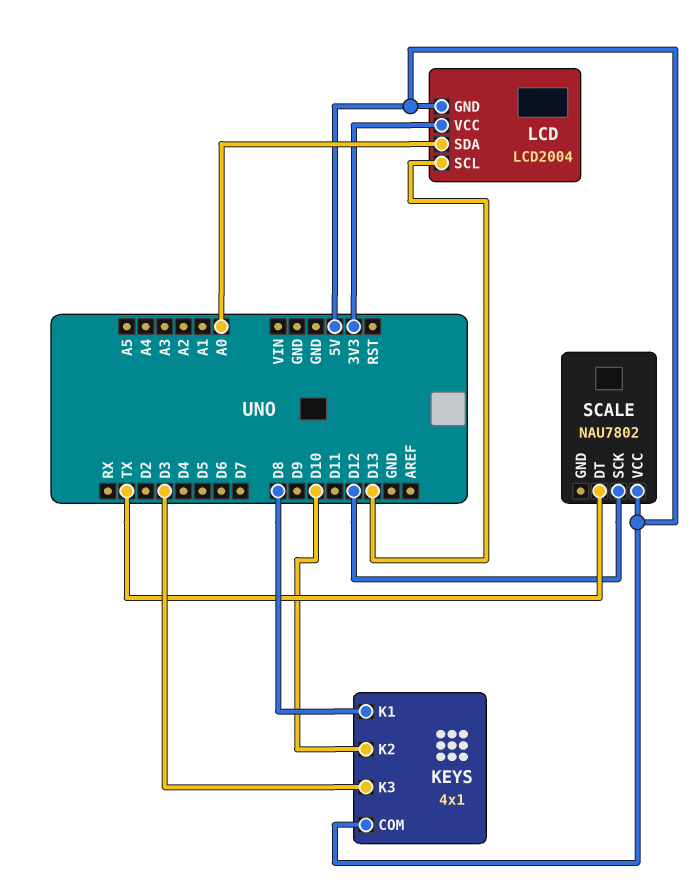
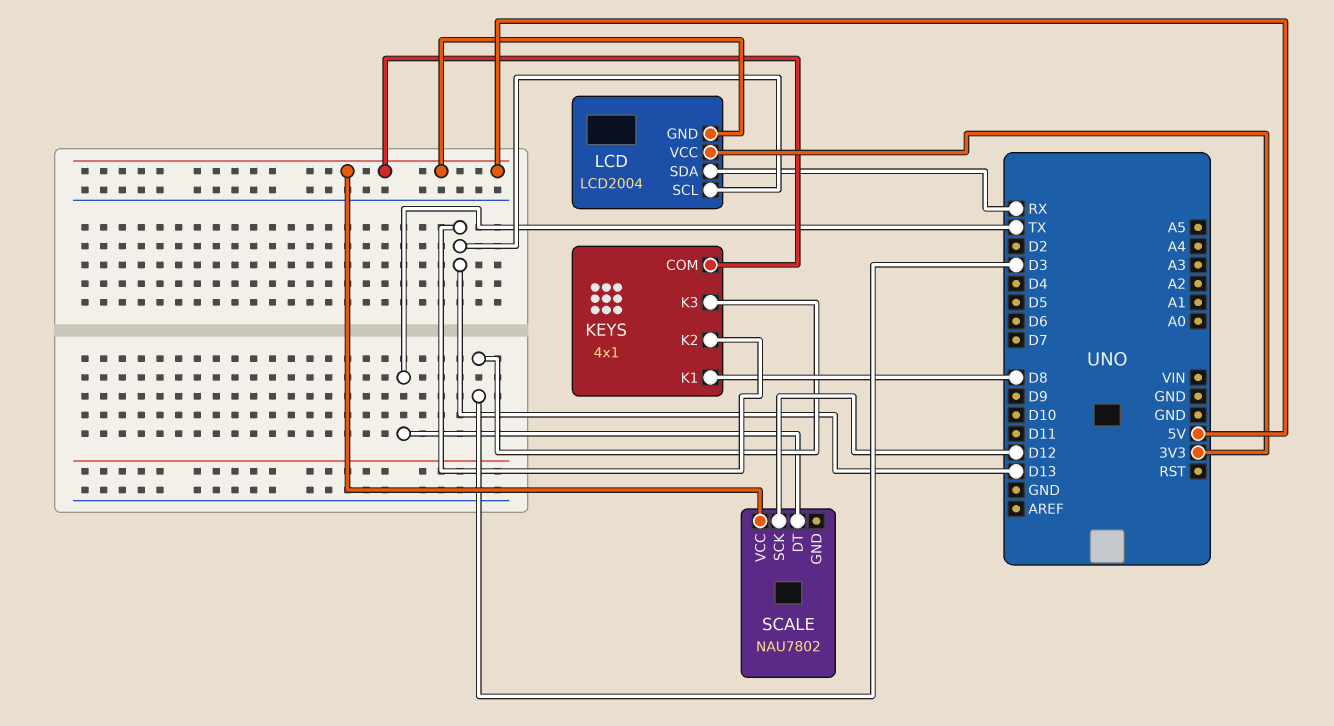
KEYS pin K2: D10 -> D13
LCD pin SDA: A0 -> RX

